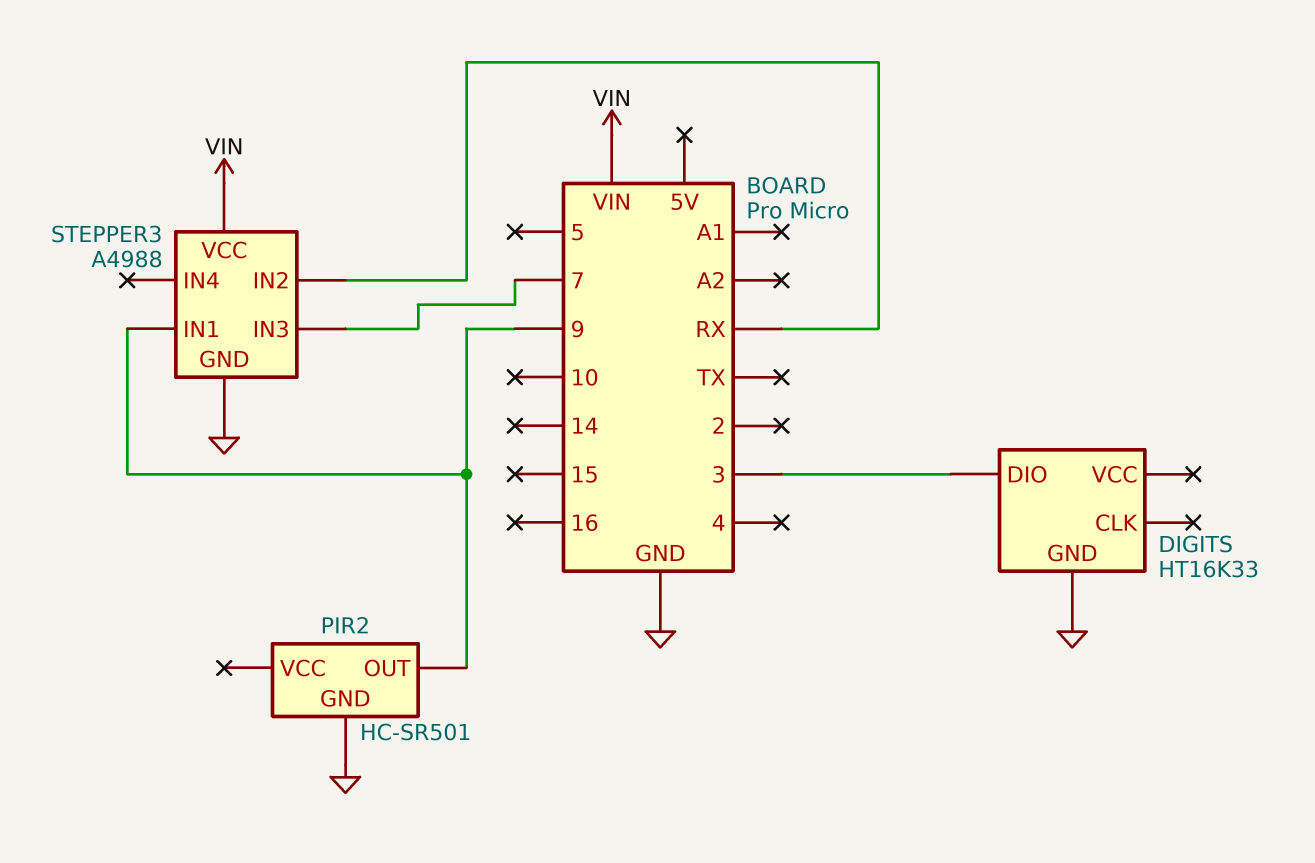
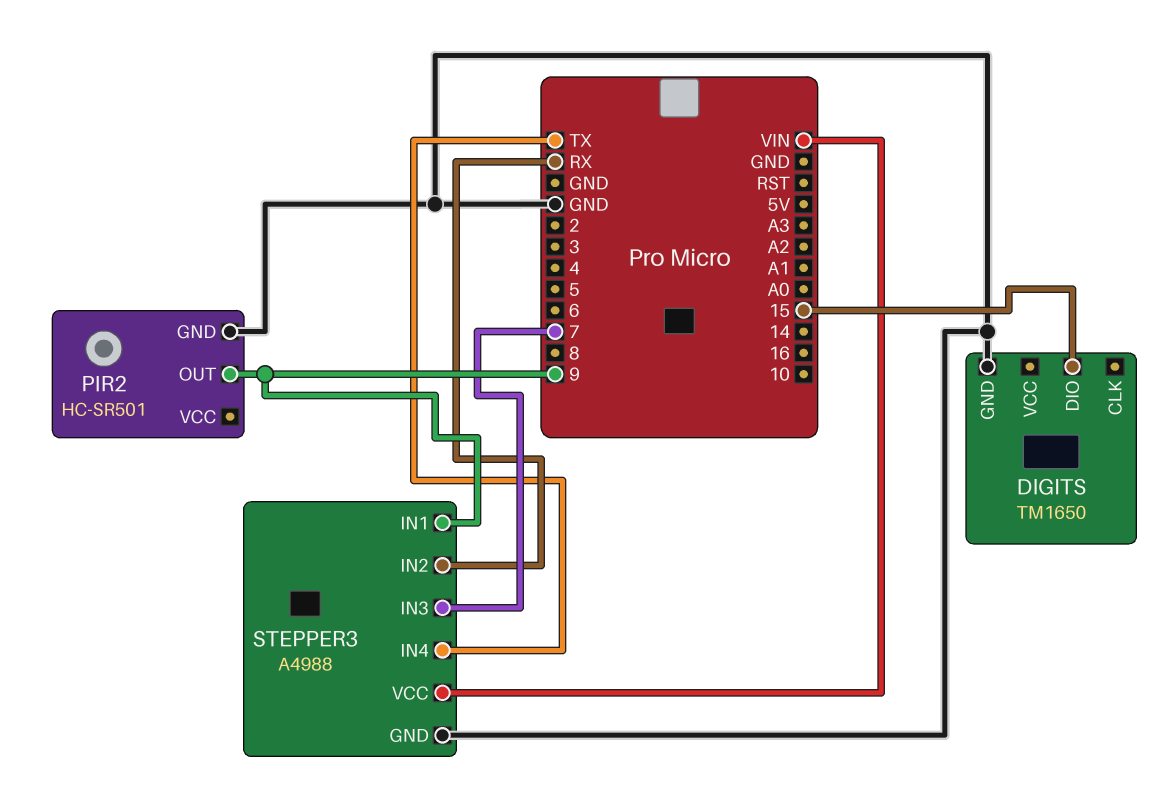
DIGITS: HT16K33 -> TM1650
DIGITS pin DIO: 3 -> 15
STEPPER3 pin IN4: none -> TX

